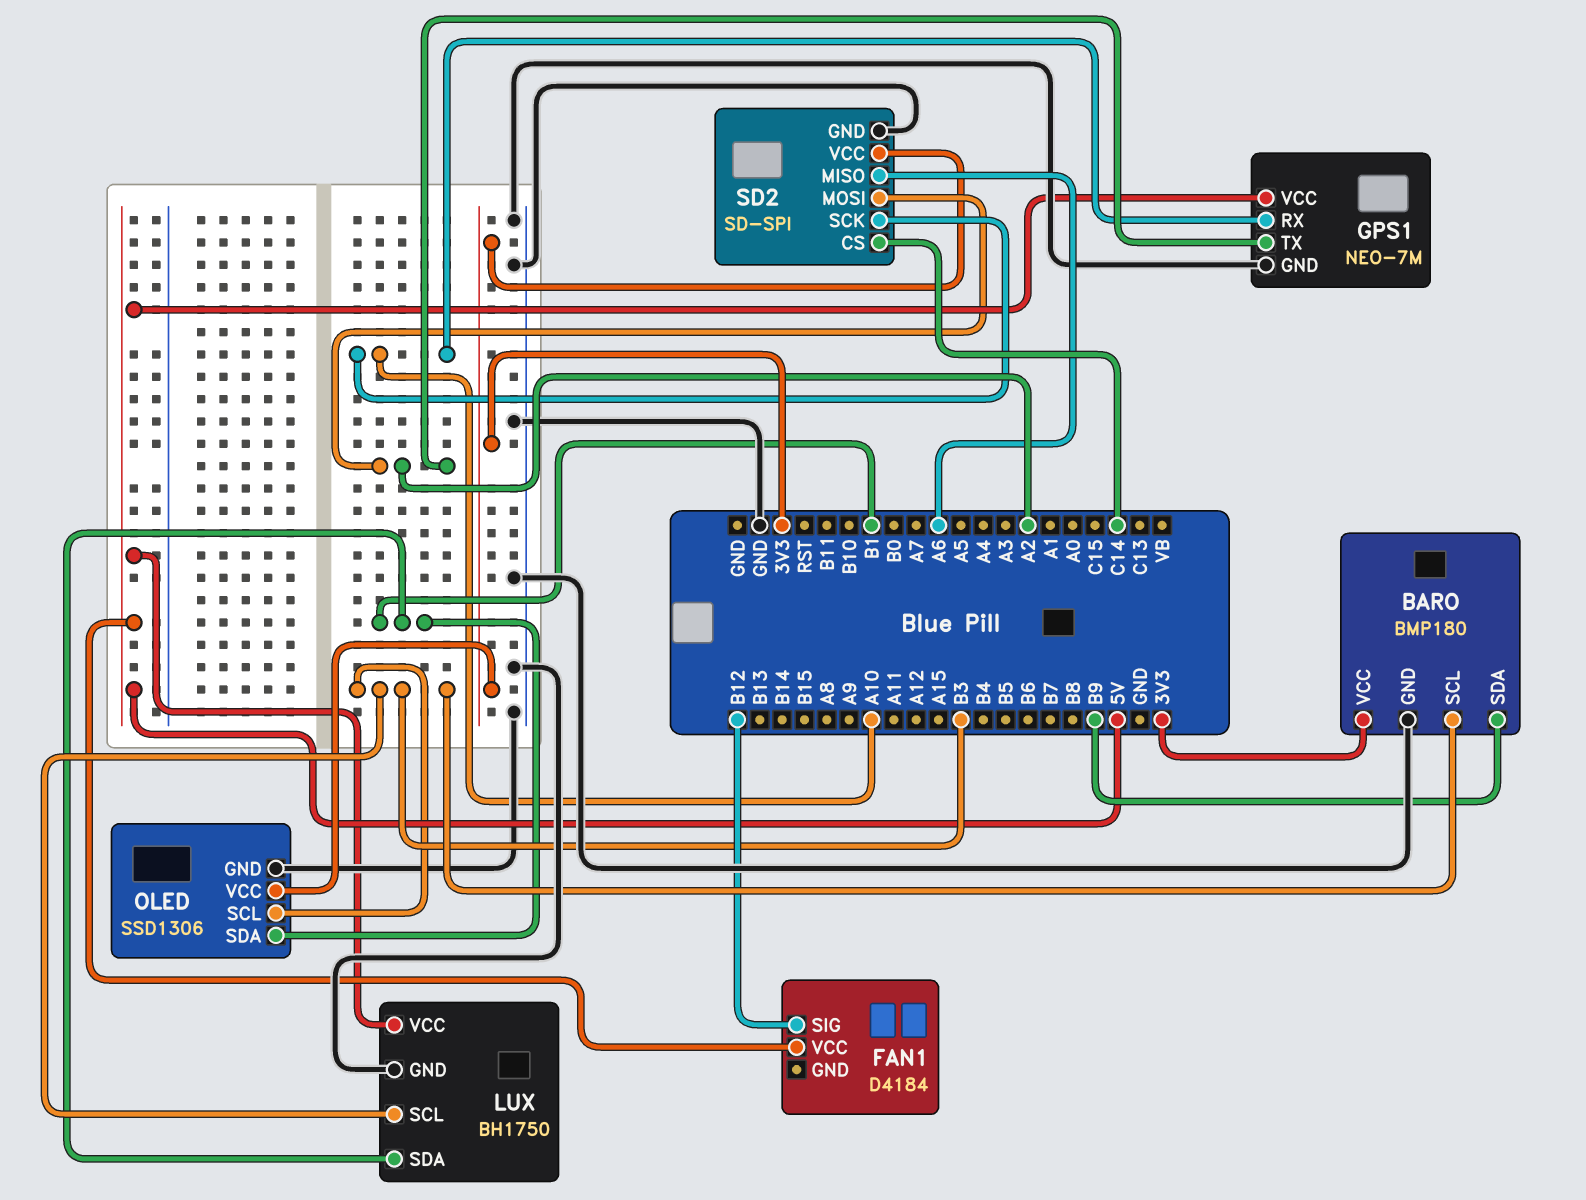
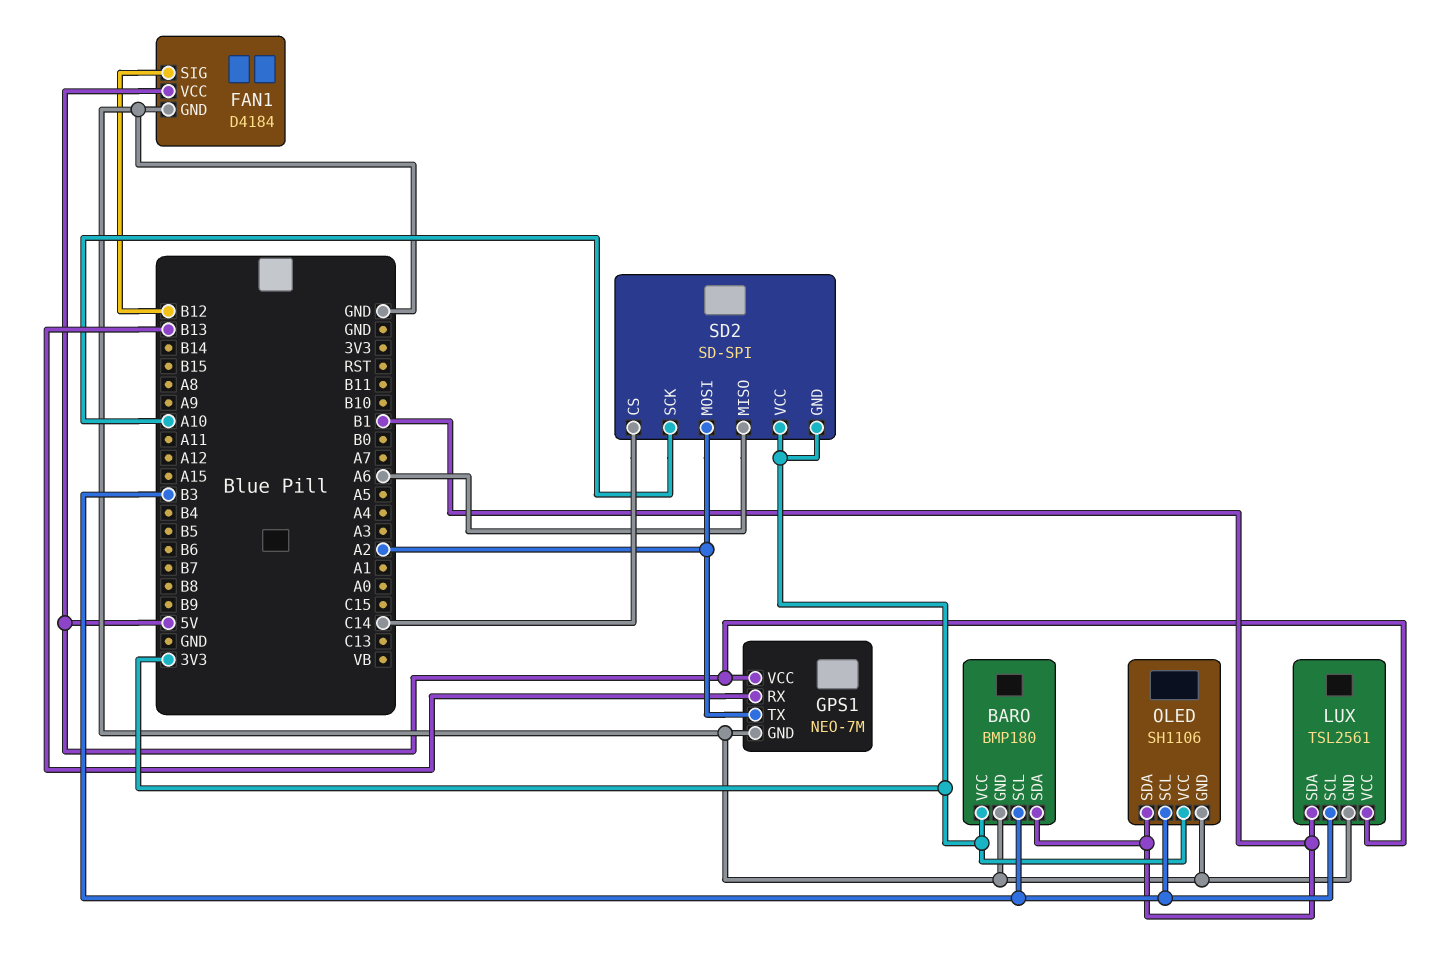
BARO pin SDA: B9 -> B1
FAN1 pin GND: none -> GND
GPS1 pin RX: A10 -> B13
LUX: BH1750 -> TSL2561
OLED: SSD1306 -> SH1106
SD2 pin GND: GND -> 3V3

